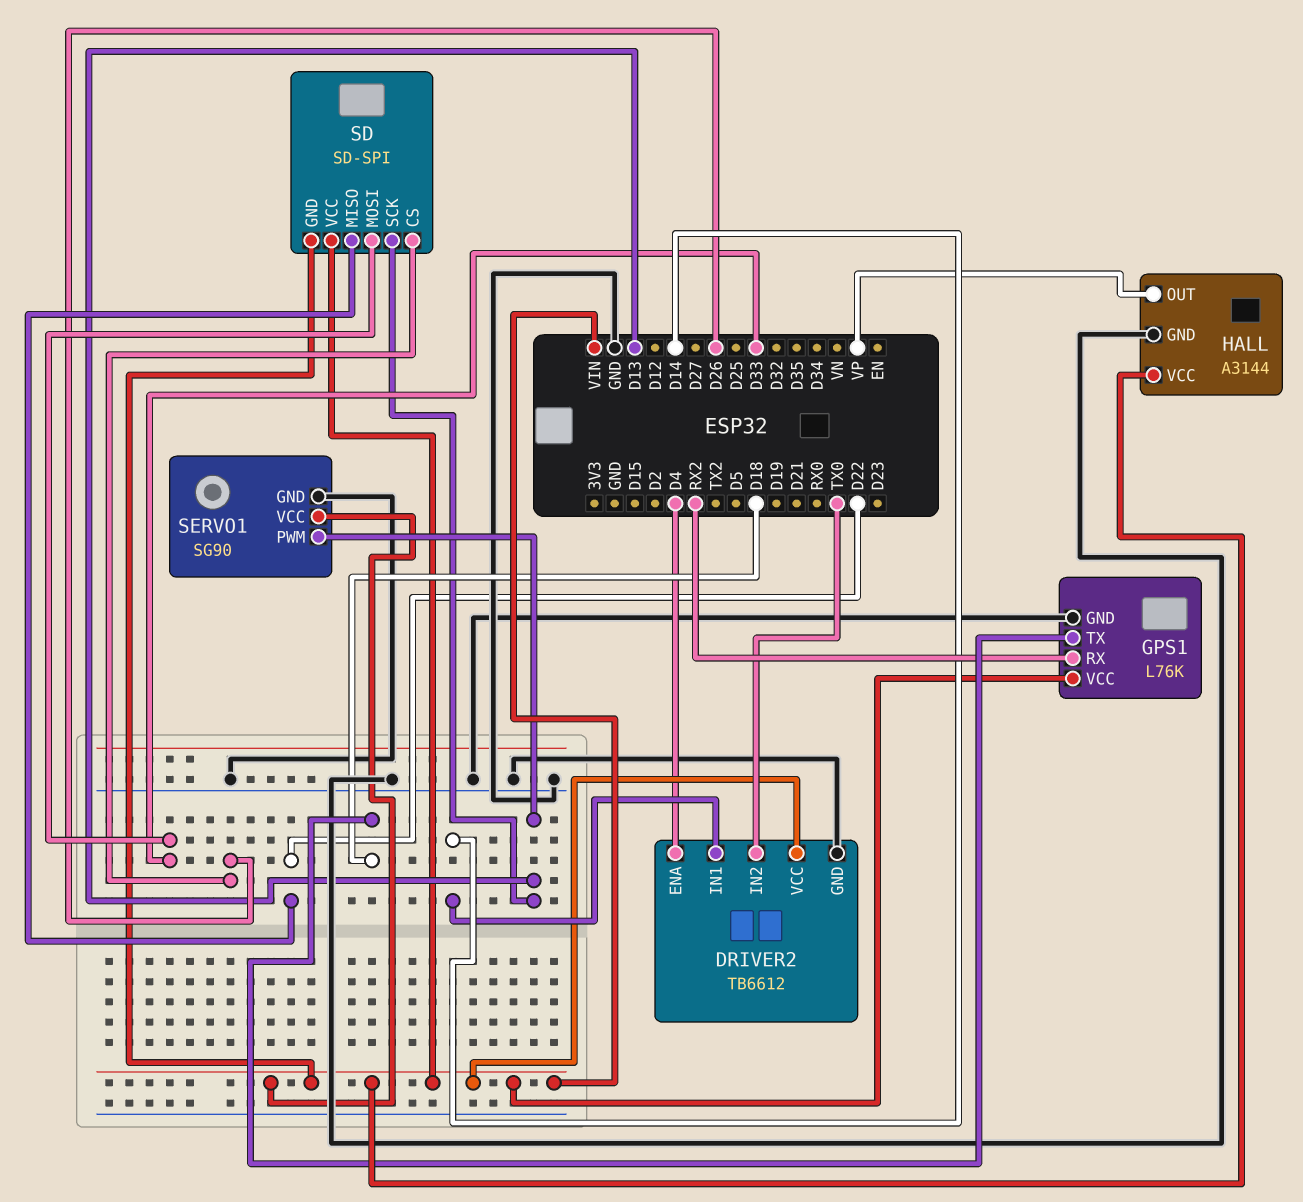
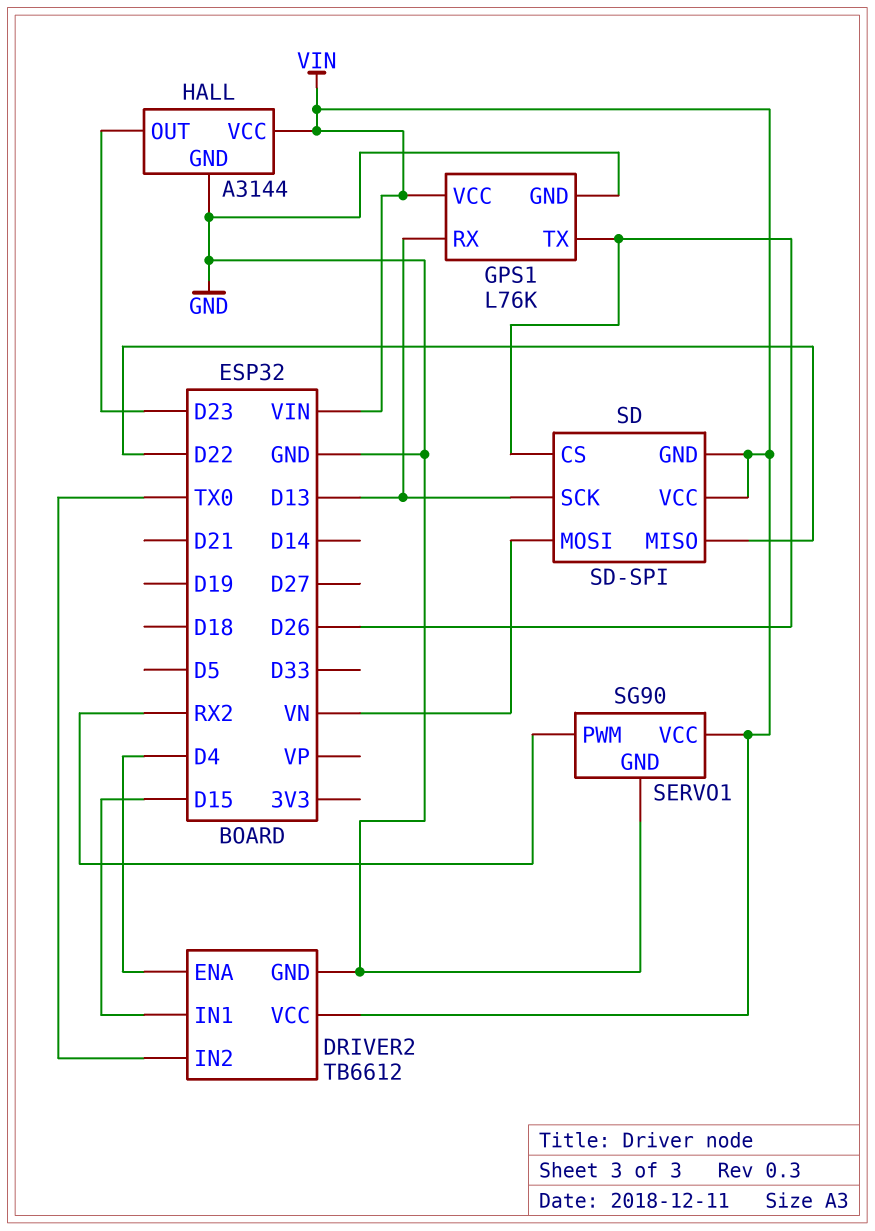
DRIVER2 pin IN1: D14 -> D15
GPS1 pin RX: RX2 -> D13
GPS1 pin TX: D18 -> D26
HALL pin OUT: VP -> D23
SD pin MOSI: D33 -> VN
SERVO1 pin PWM: D13 -> RX2

